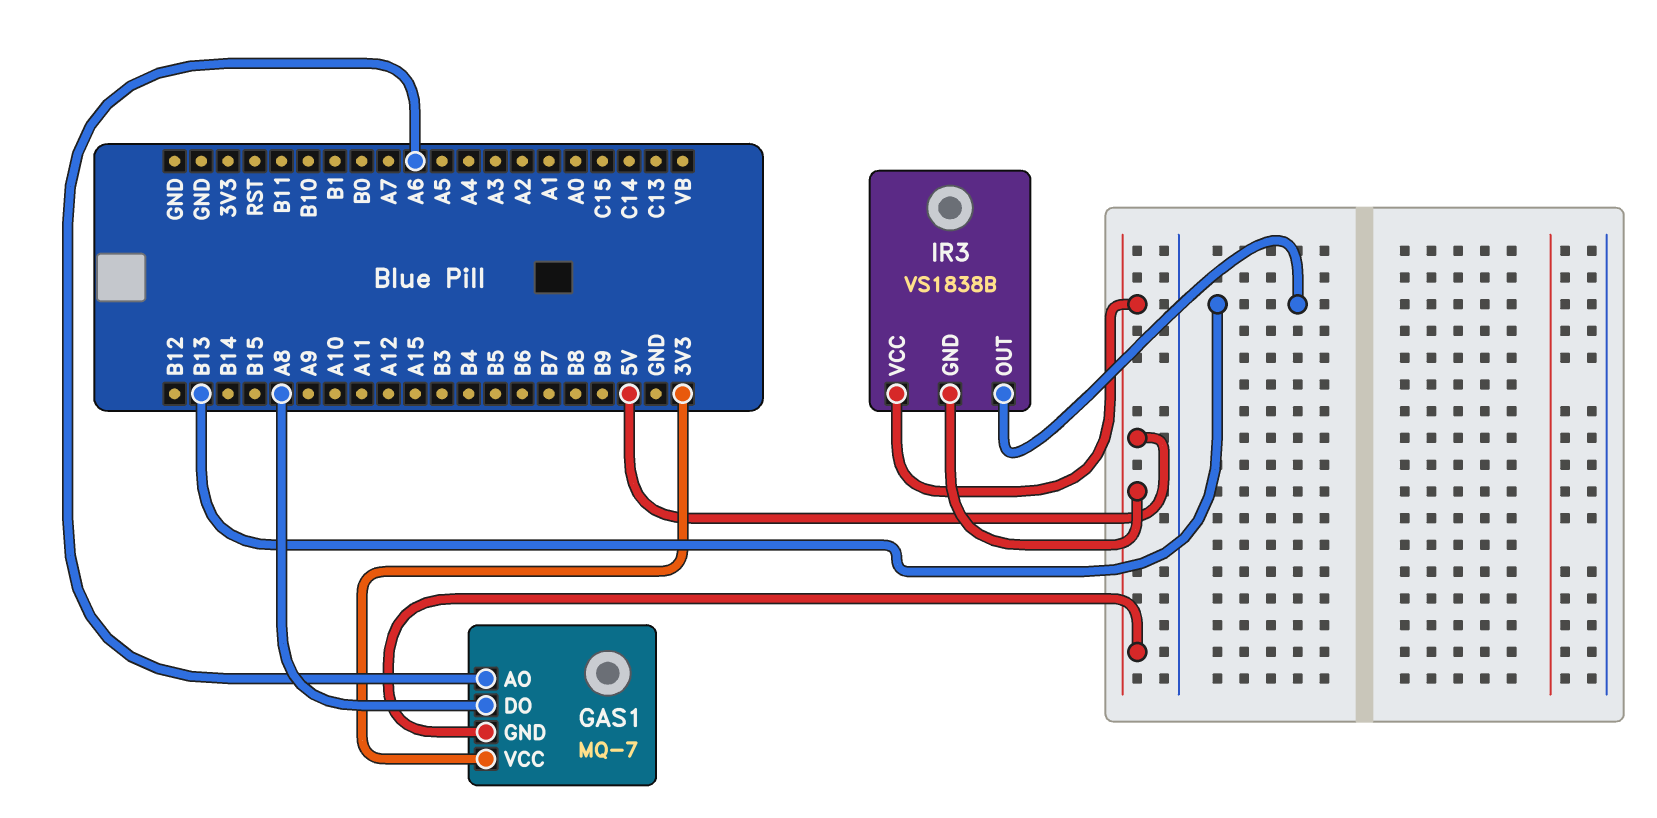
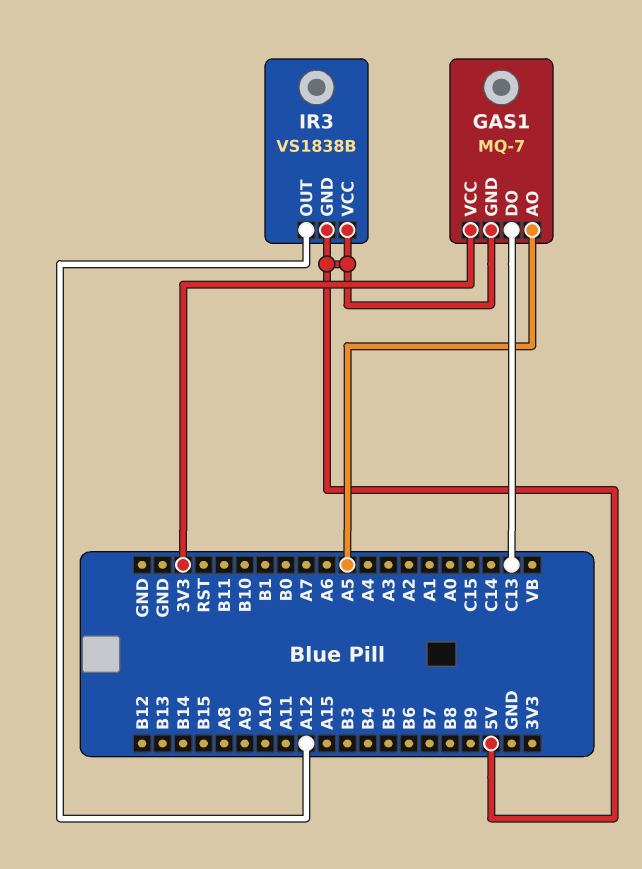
GAS1 pin AO: A6 -> A5
GAS1 pin DO: A8 -> C13
IR3 pin OUT: B13 -> A12

